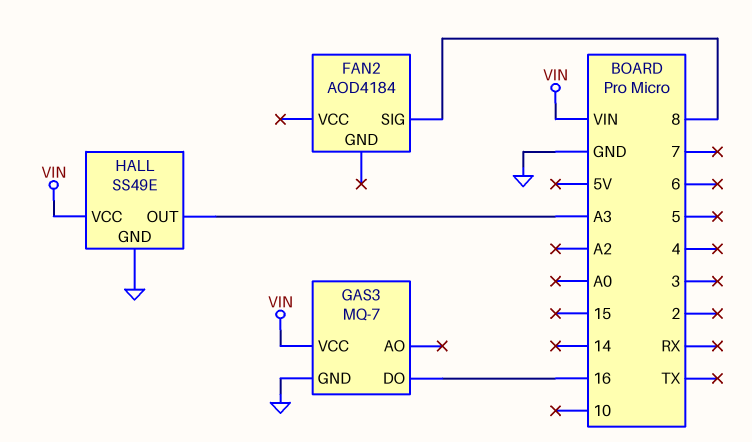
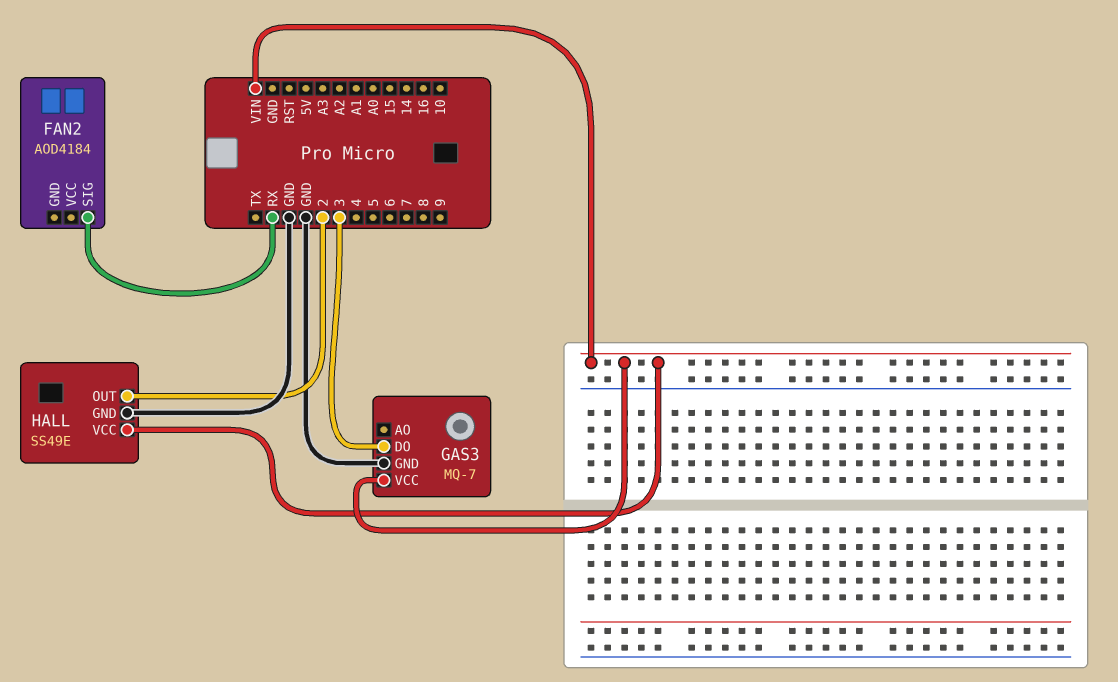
FAN2 pin SIG: 8 -> RX
GAS3 pin DO: 16 -> 3
HALL pin OUT: A3 -> 2

